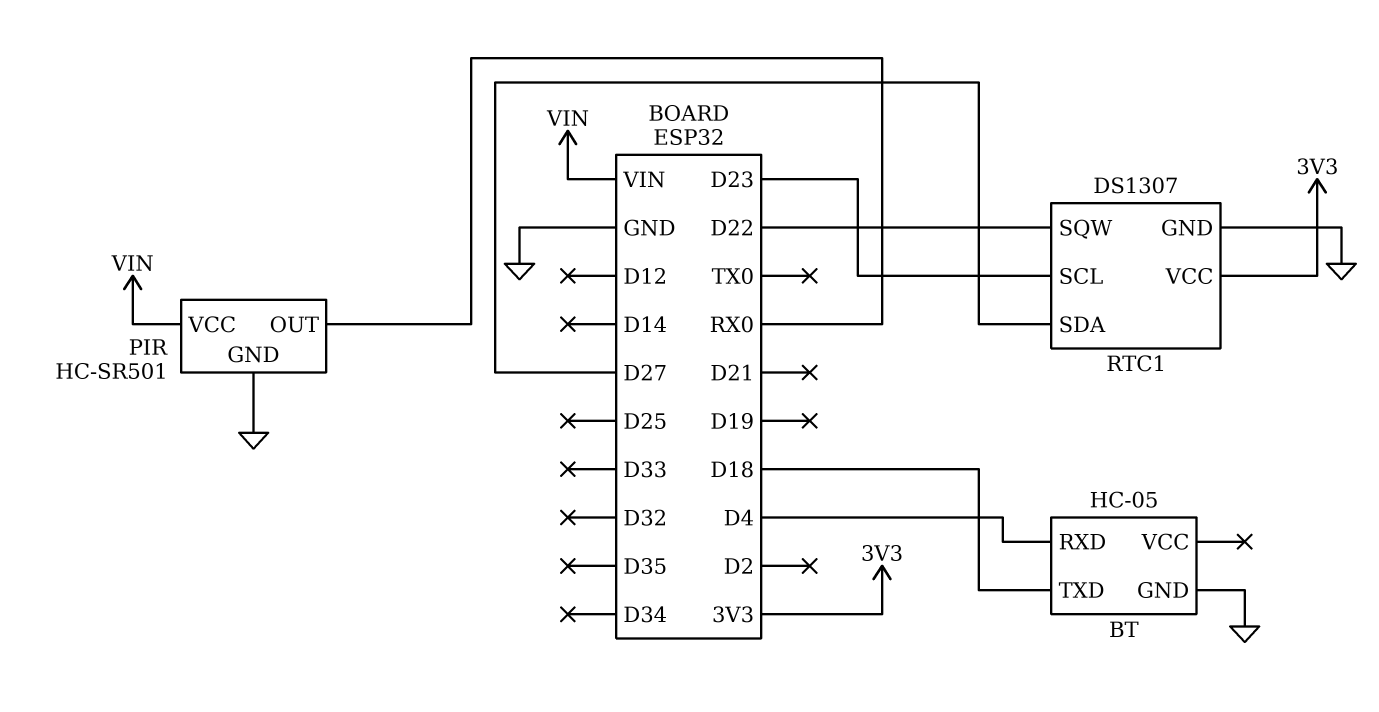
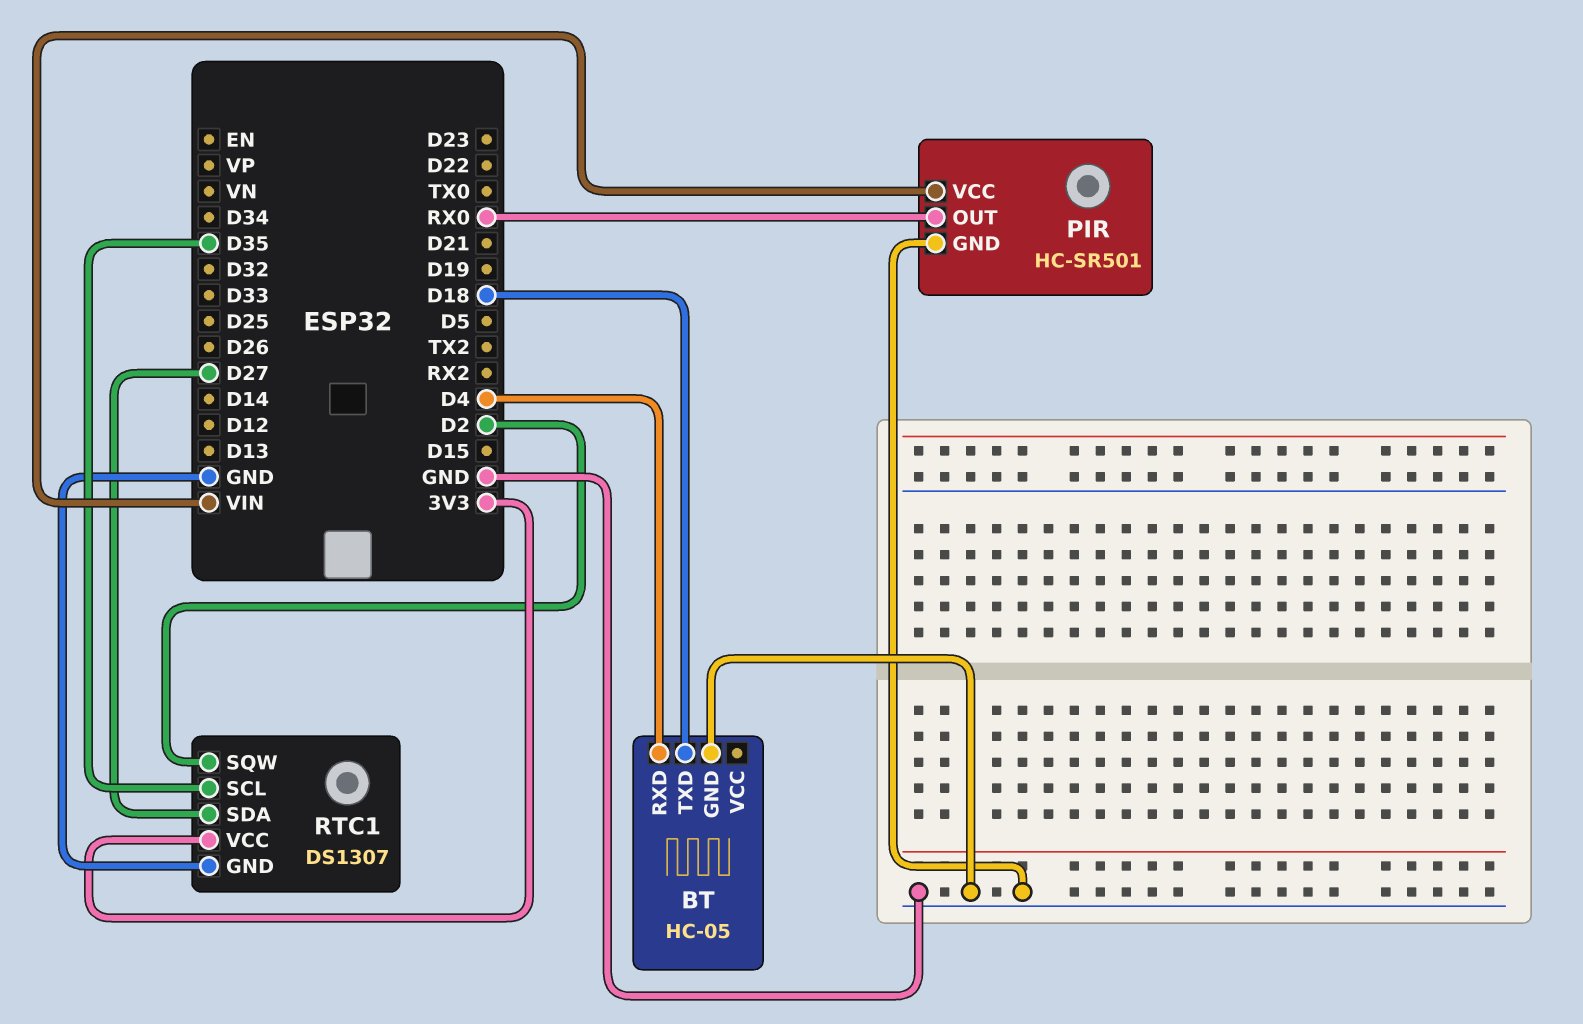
RTC1 pin SCL: D23 -> D35
RTC1 pin SQW: D22 -> D2

